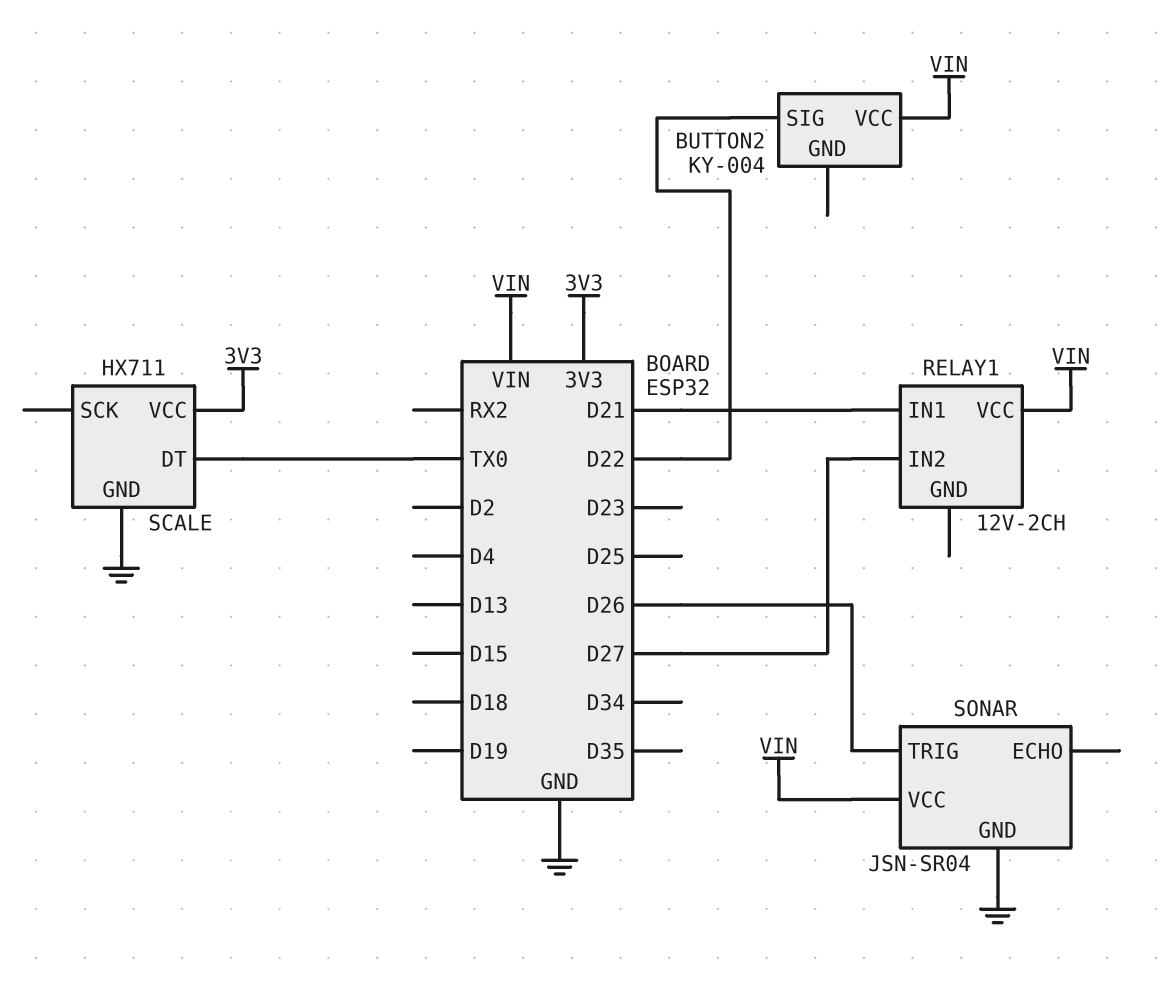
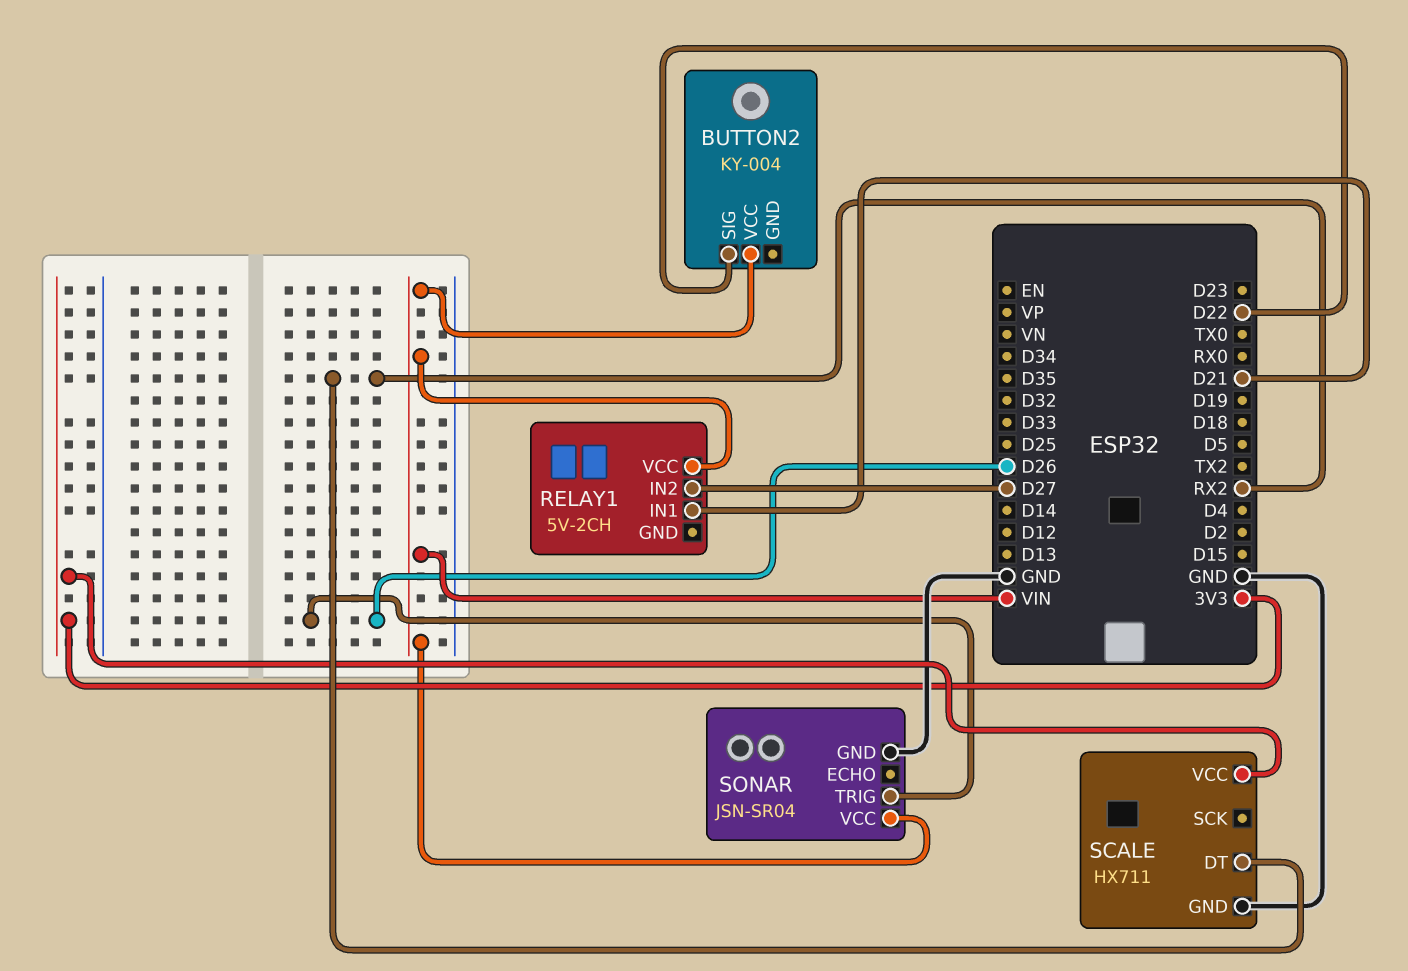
RELAY1: 12V-2CH -> 5V-2CH
SCALE pin DT: TX0 -> RX2

